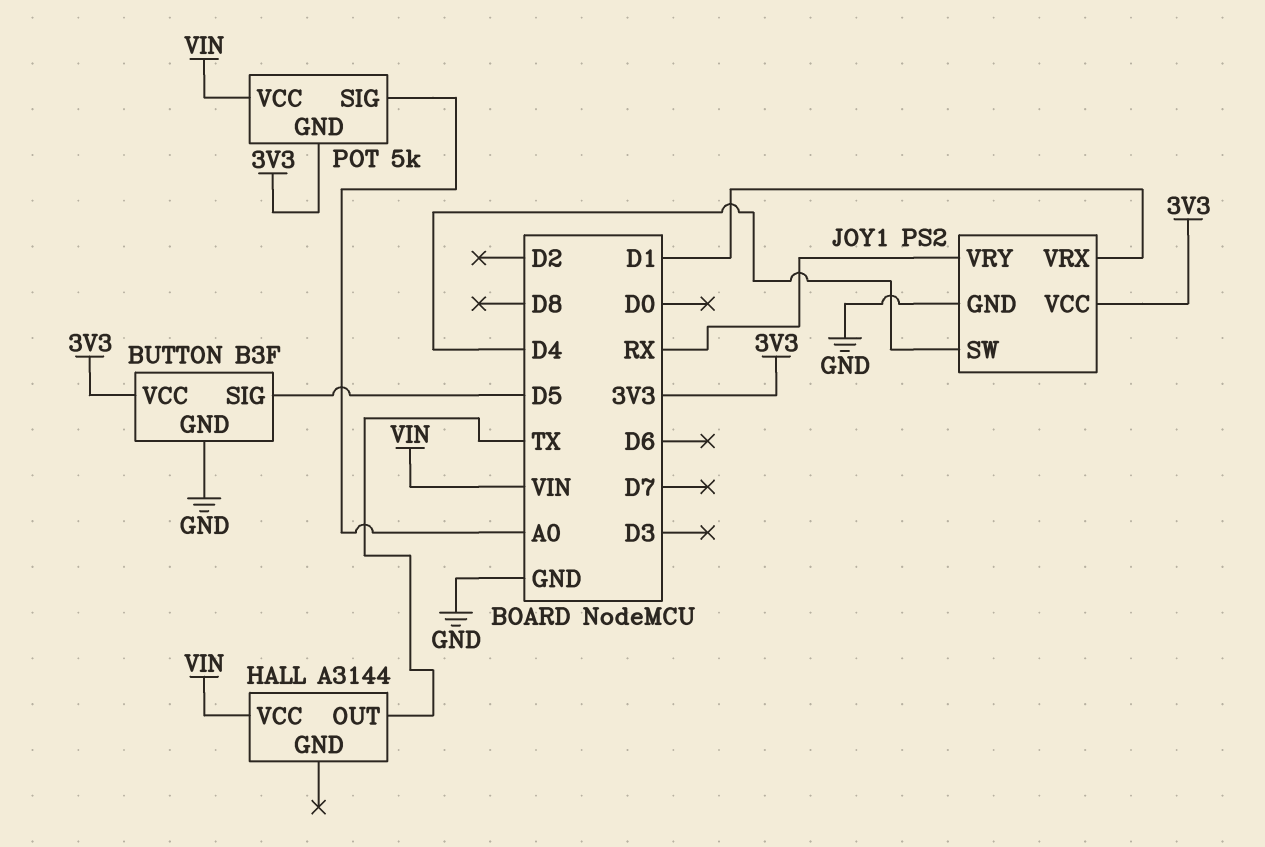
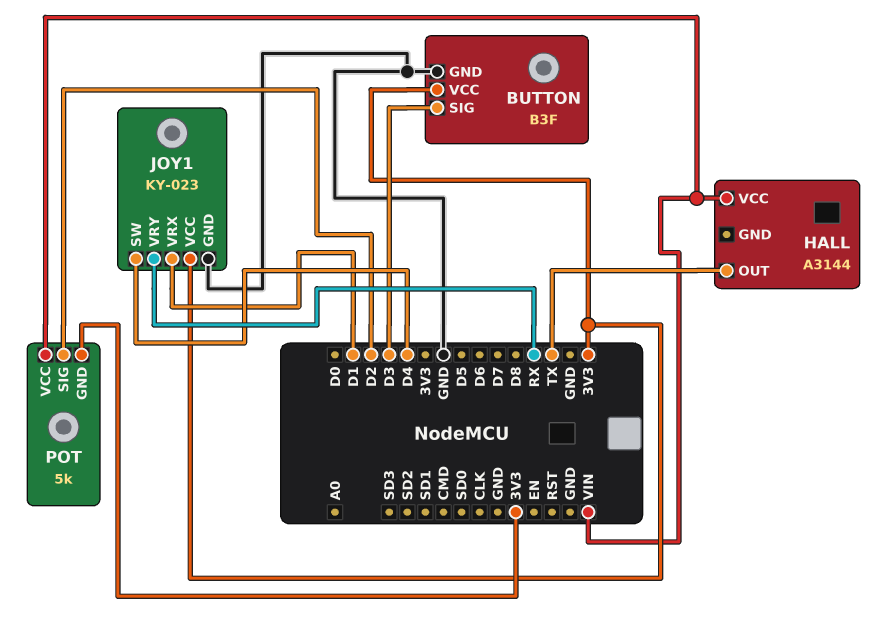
BUTTON pin SIG: D5 -> D3
JOY1: PS2 -> KY-023
POT pin SIG: A0 -> D2

